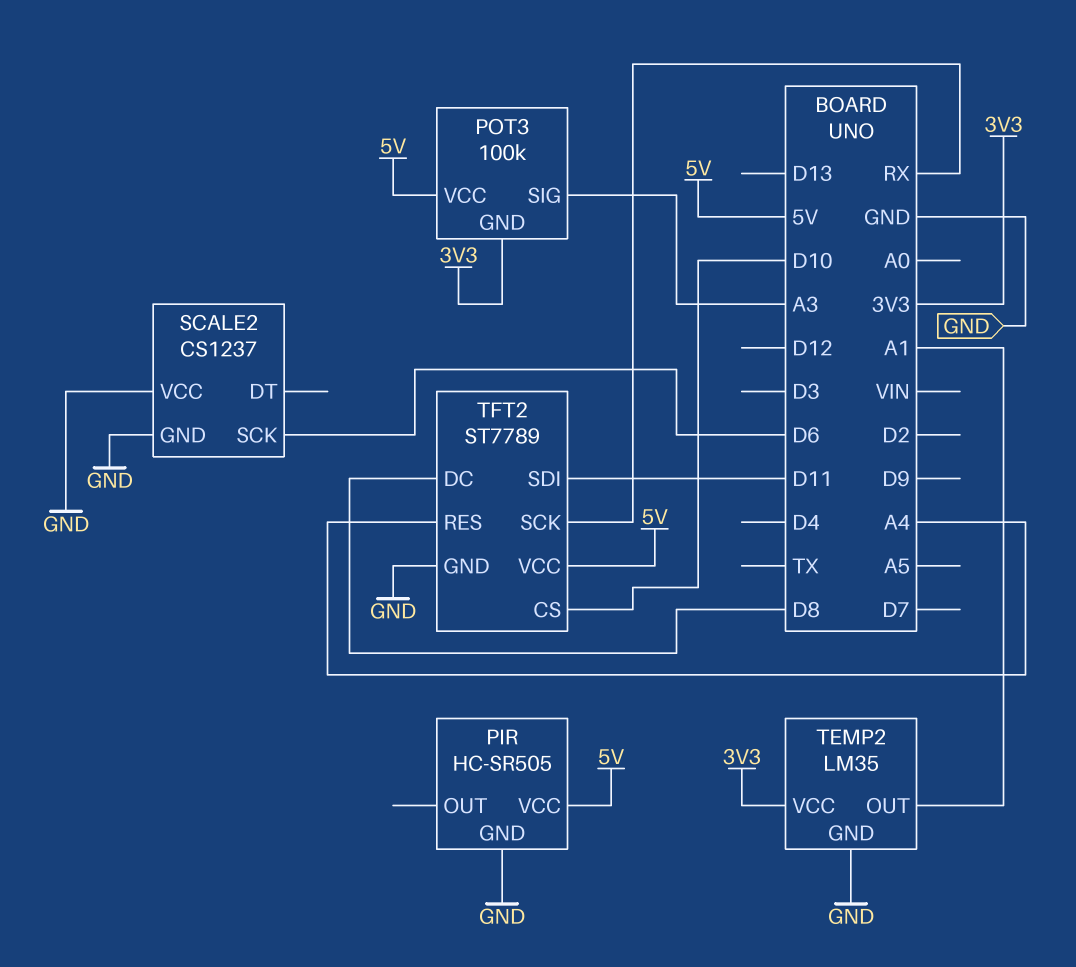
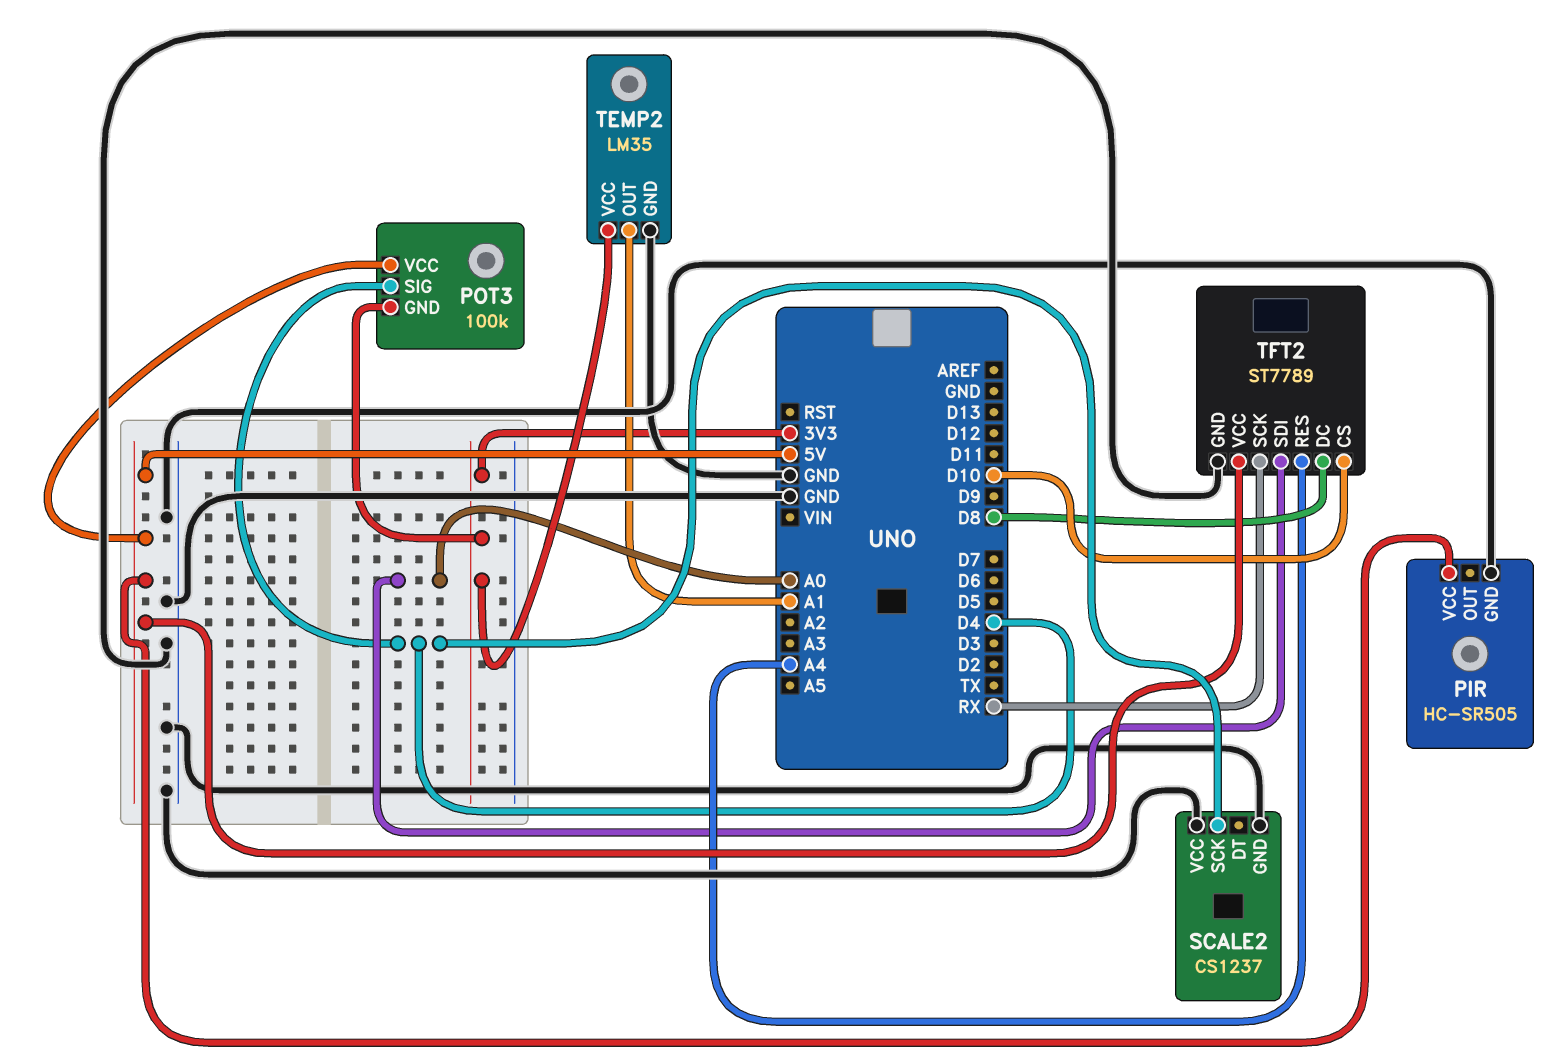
POT3 pin SIG: A3 -> D4
SCALE2 pin SCK: D6 -> D4
TFT2 pin SDI: D11 -> A0

